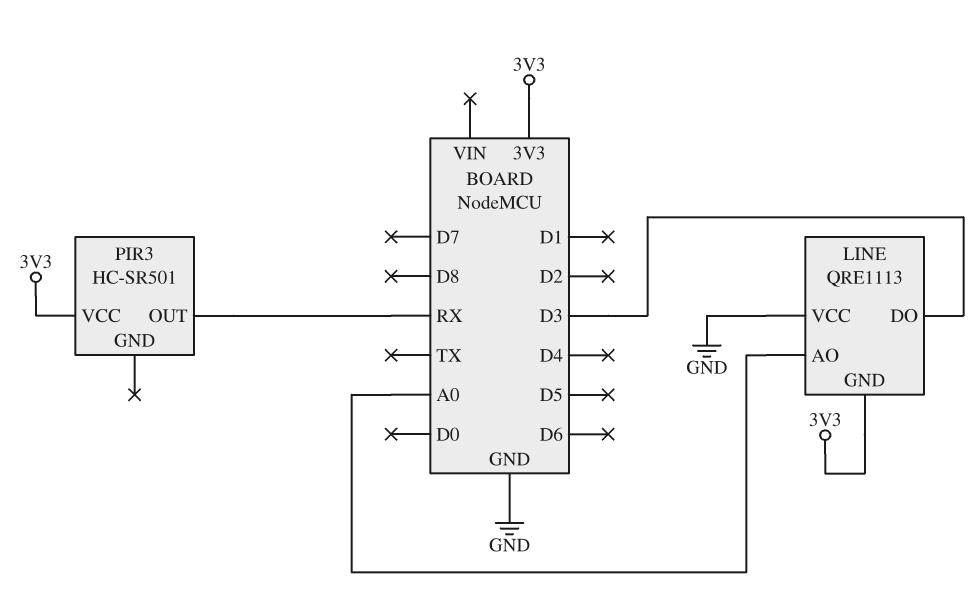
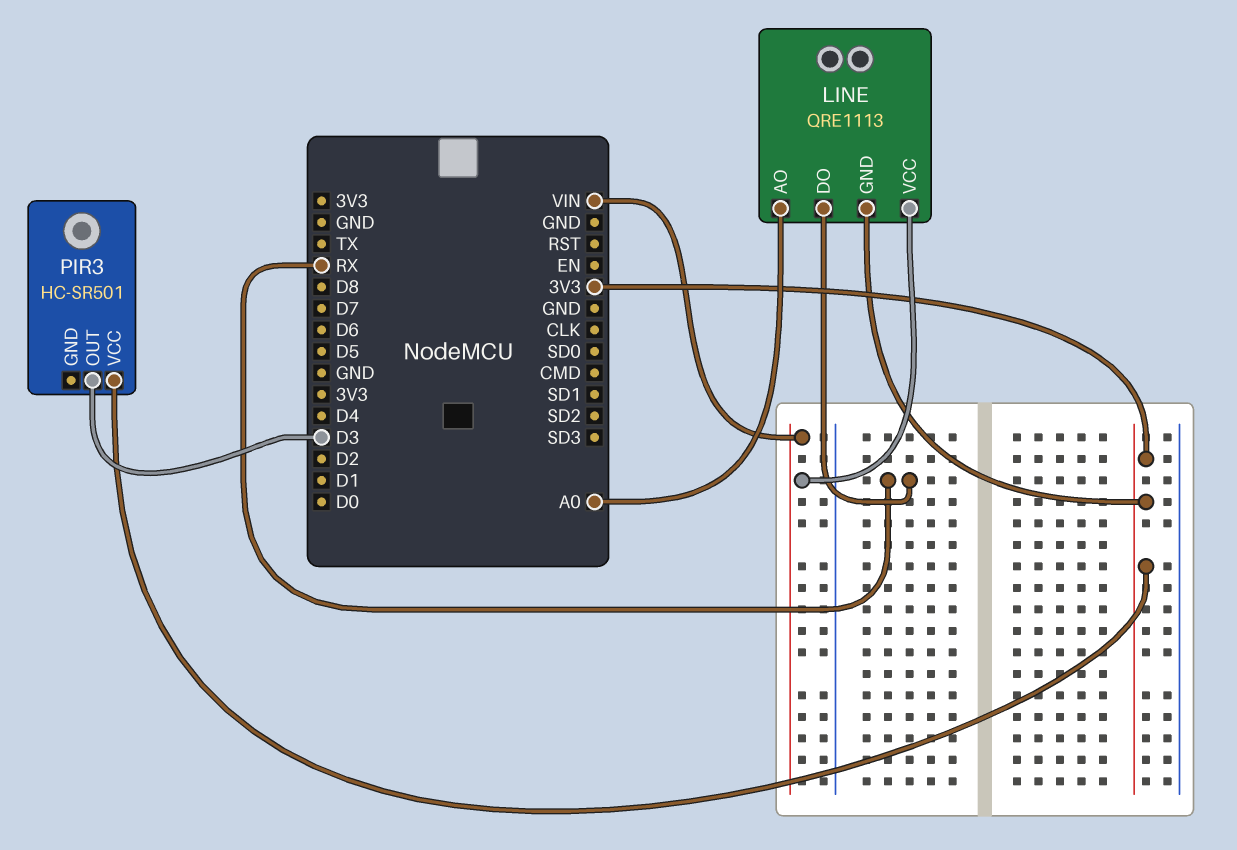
LINE pin DO: D3 -> RX
LINE pin VCC: GND -> VIN
PIR3 pin OUT: RX -> D3

